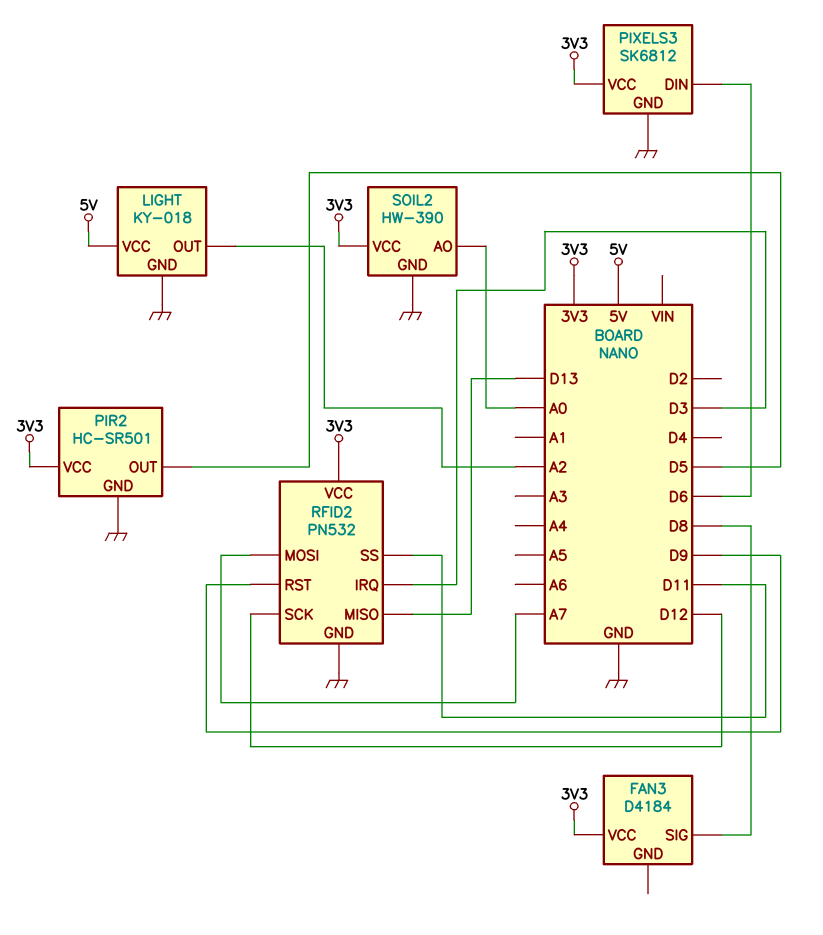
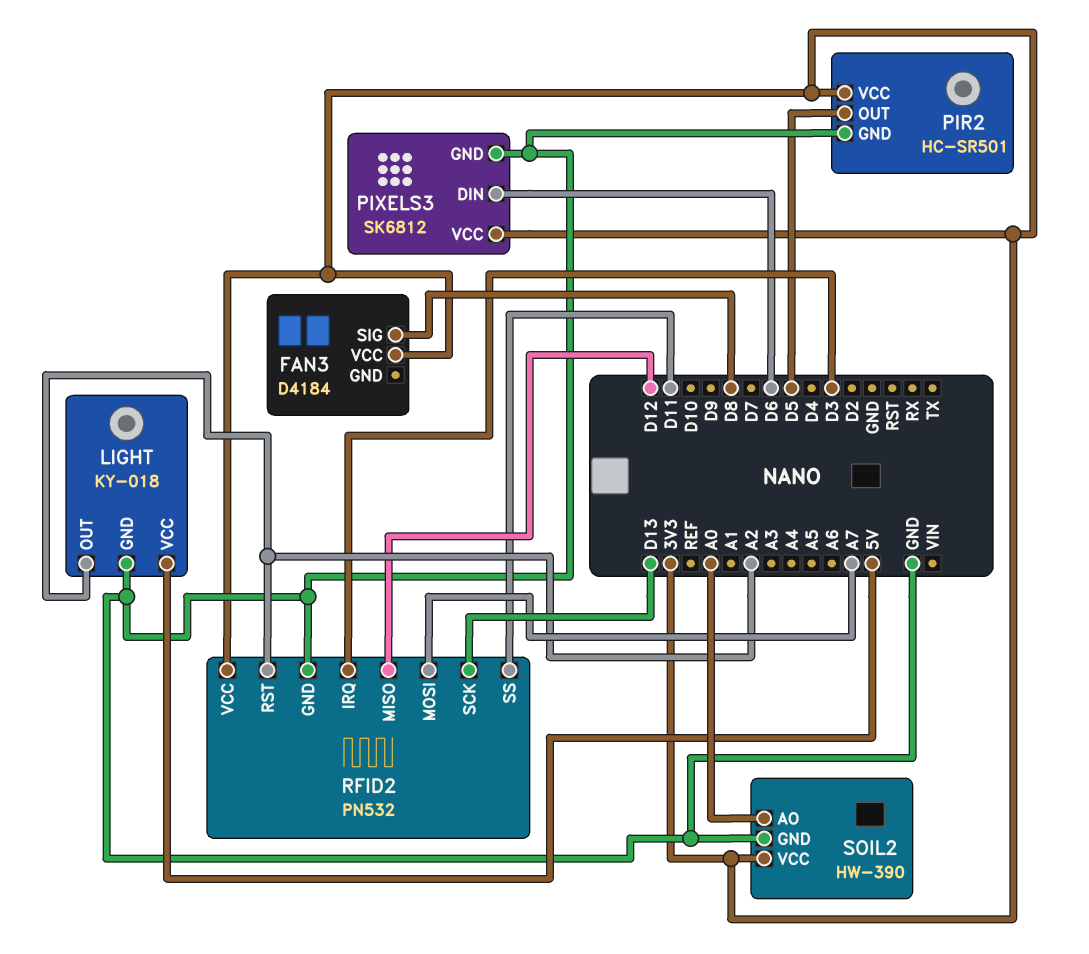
RFID2 pin MISO: D13 -> D12
RFID2 pin RST: D9 -> A2
RFID2 pin SCK: D12 -> D13

